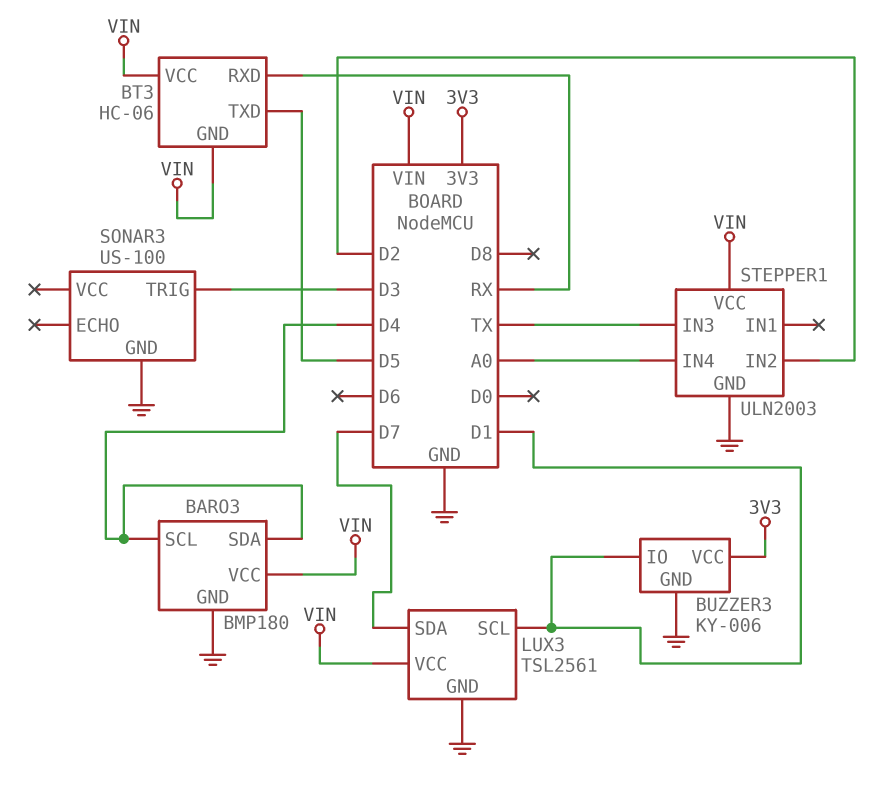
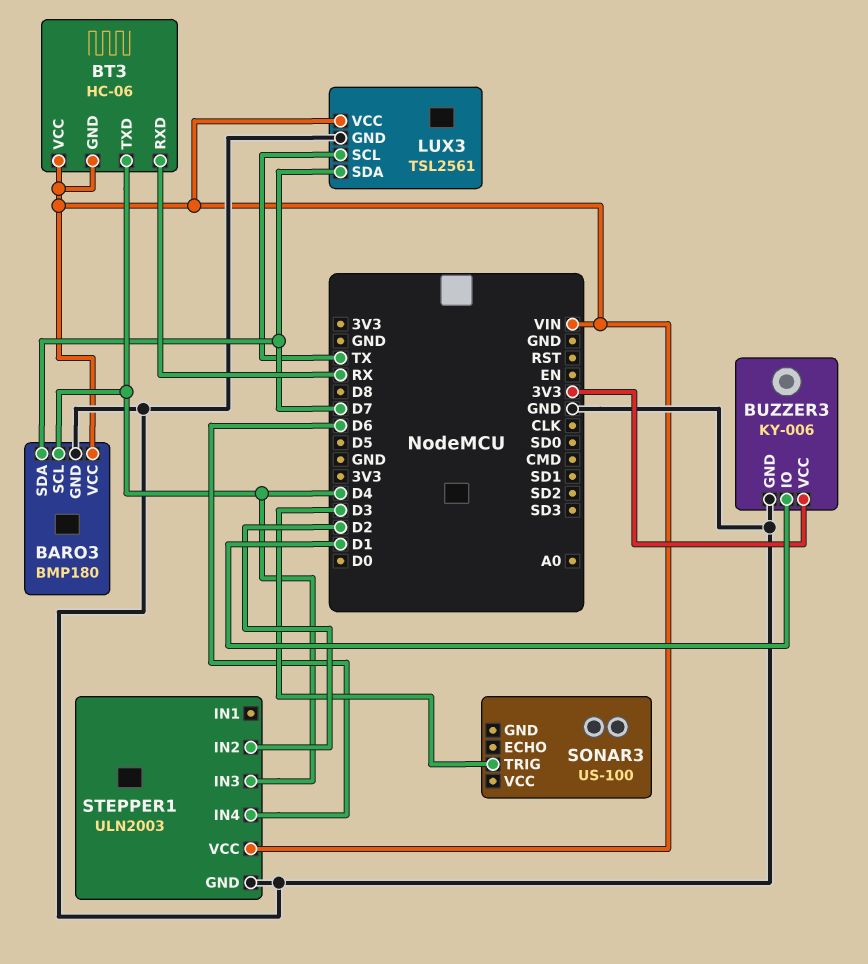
BARO3 pin SDA: D4 -> D7
BT3 pin TXD: D5 -> D4
LUX3 pin SCL: D1 -> TX
SONAR3 pin GND: GND -> none
STEPPER1 pin IN3: TX -> D4
STEPPER1 pin IN4: A0 -> D6

